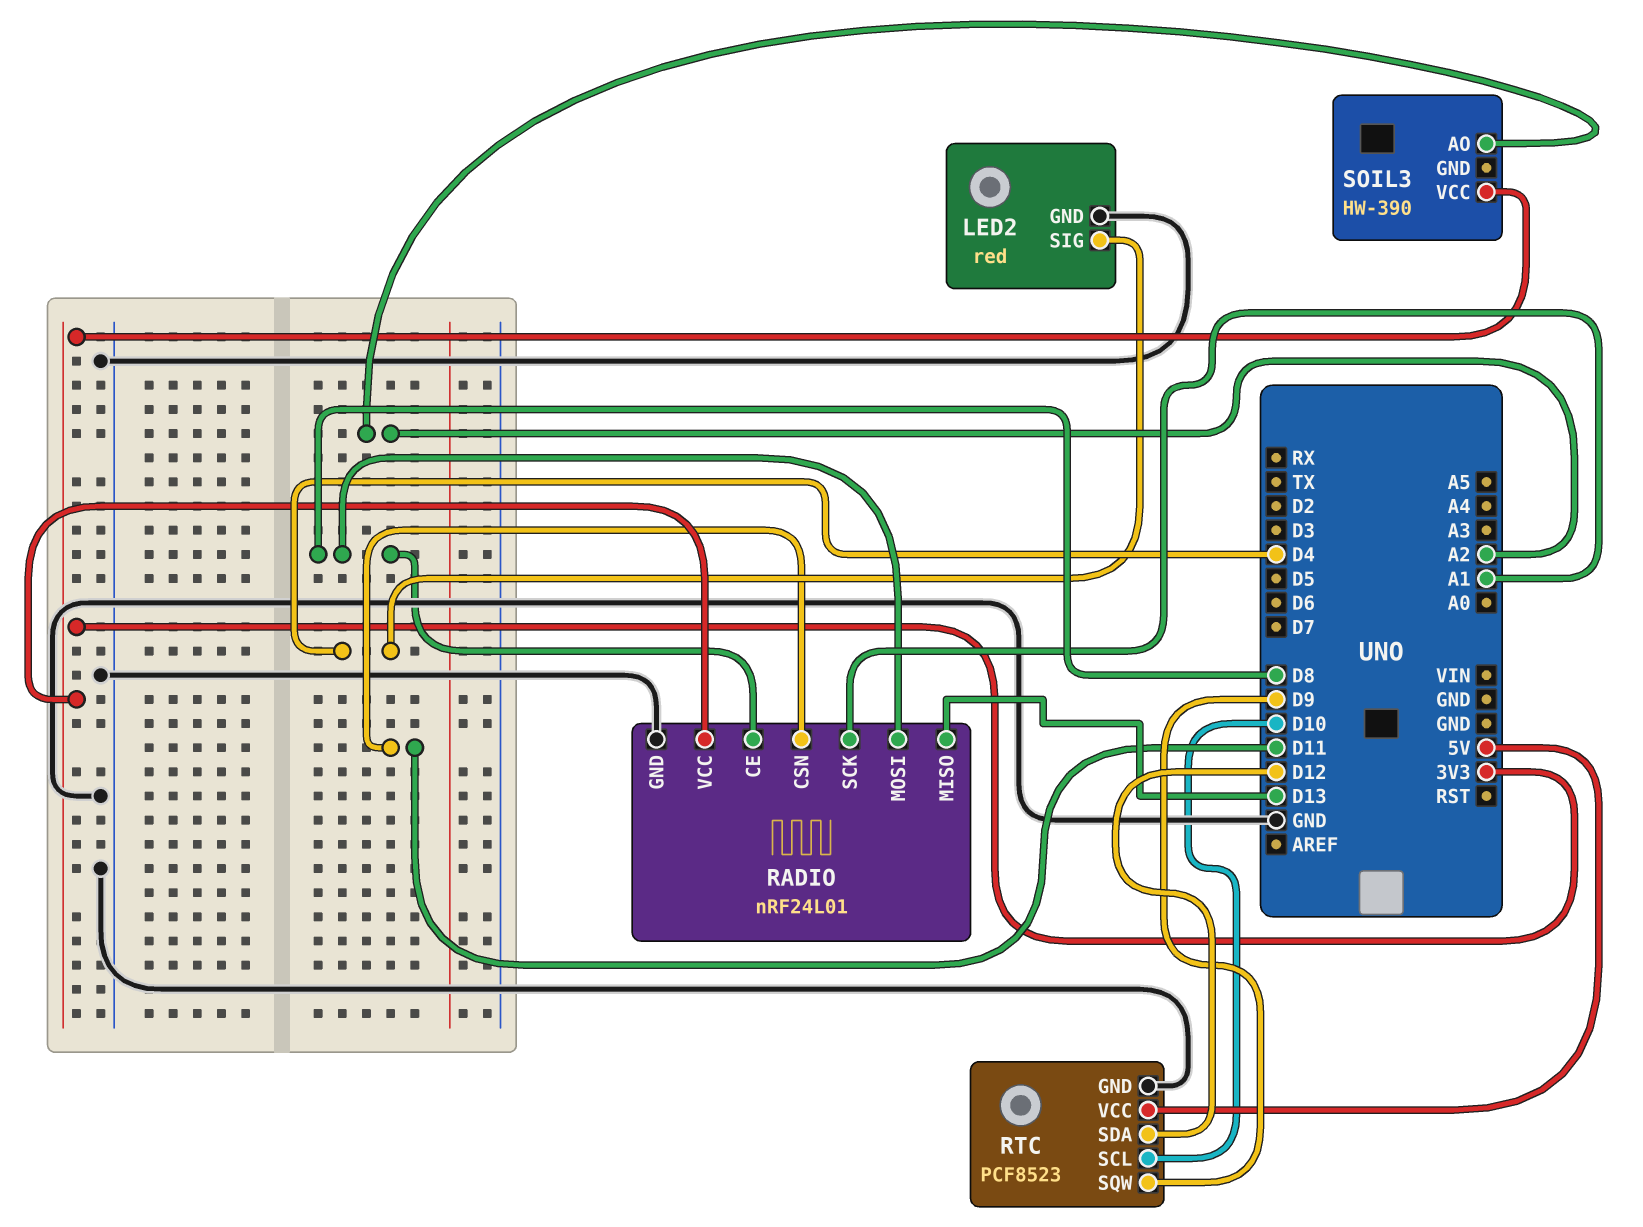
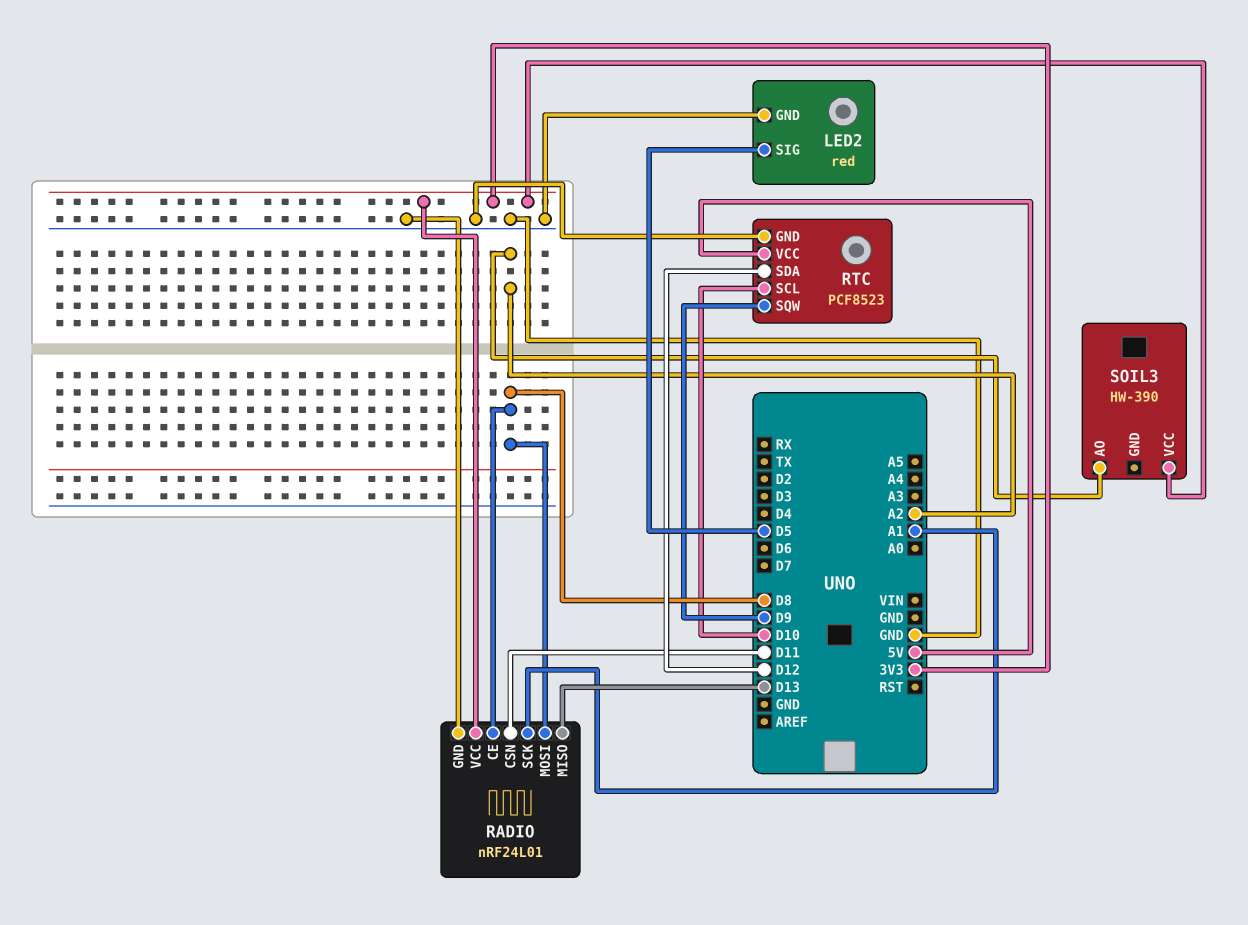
LED2 pin SIG: D4 -> D5

